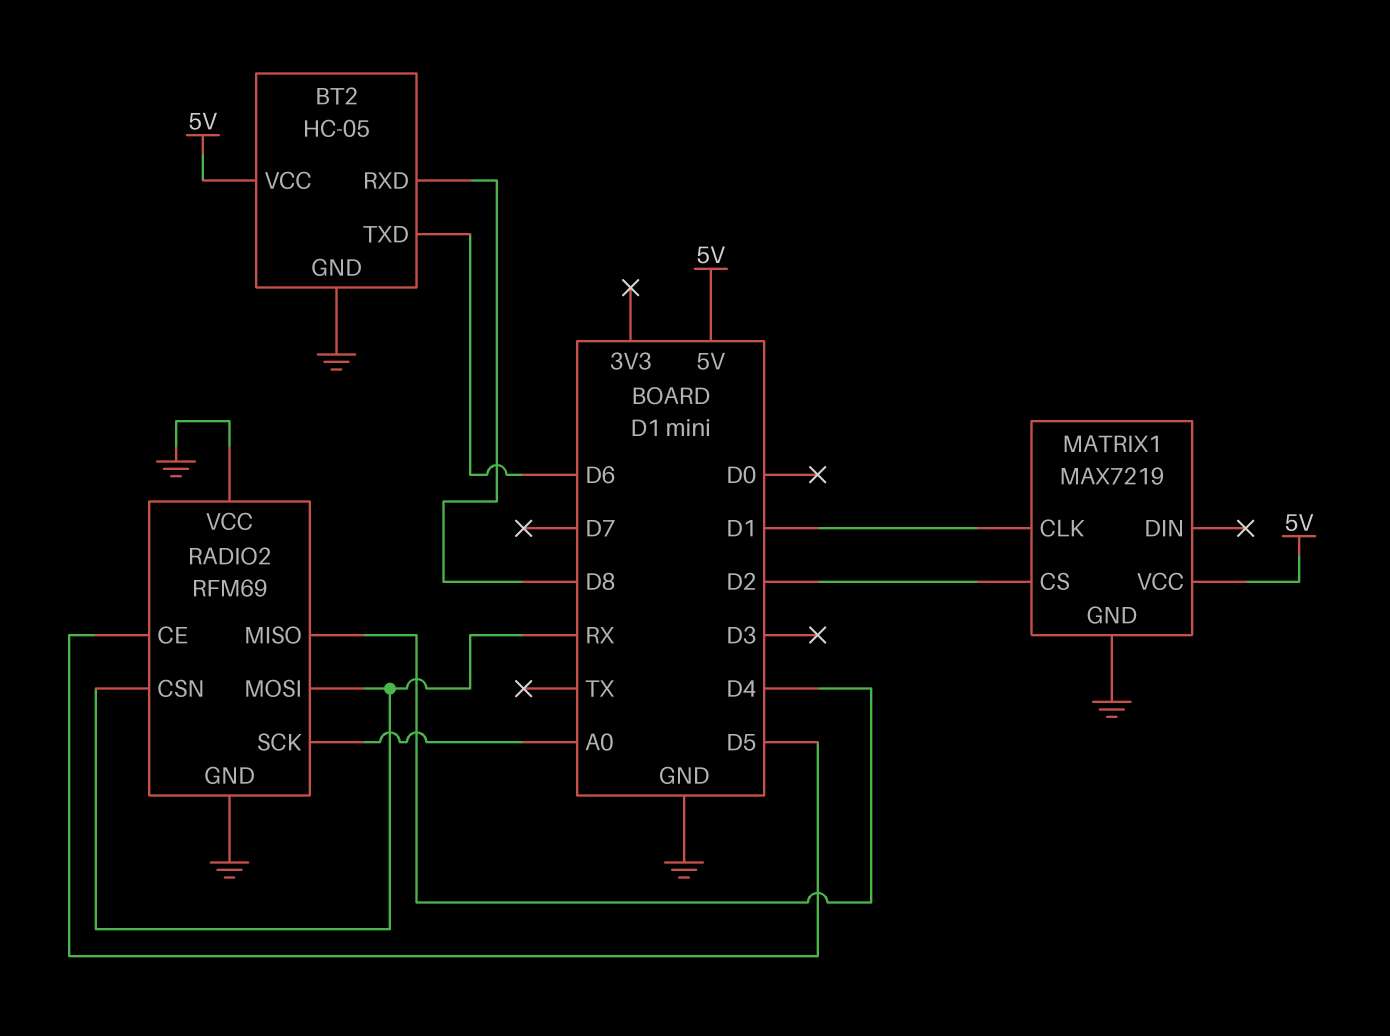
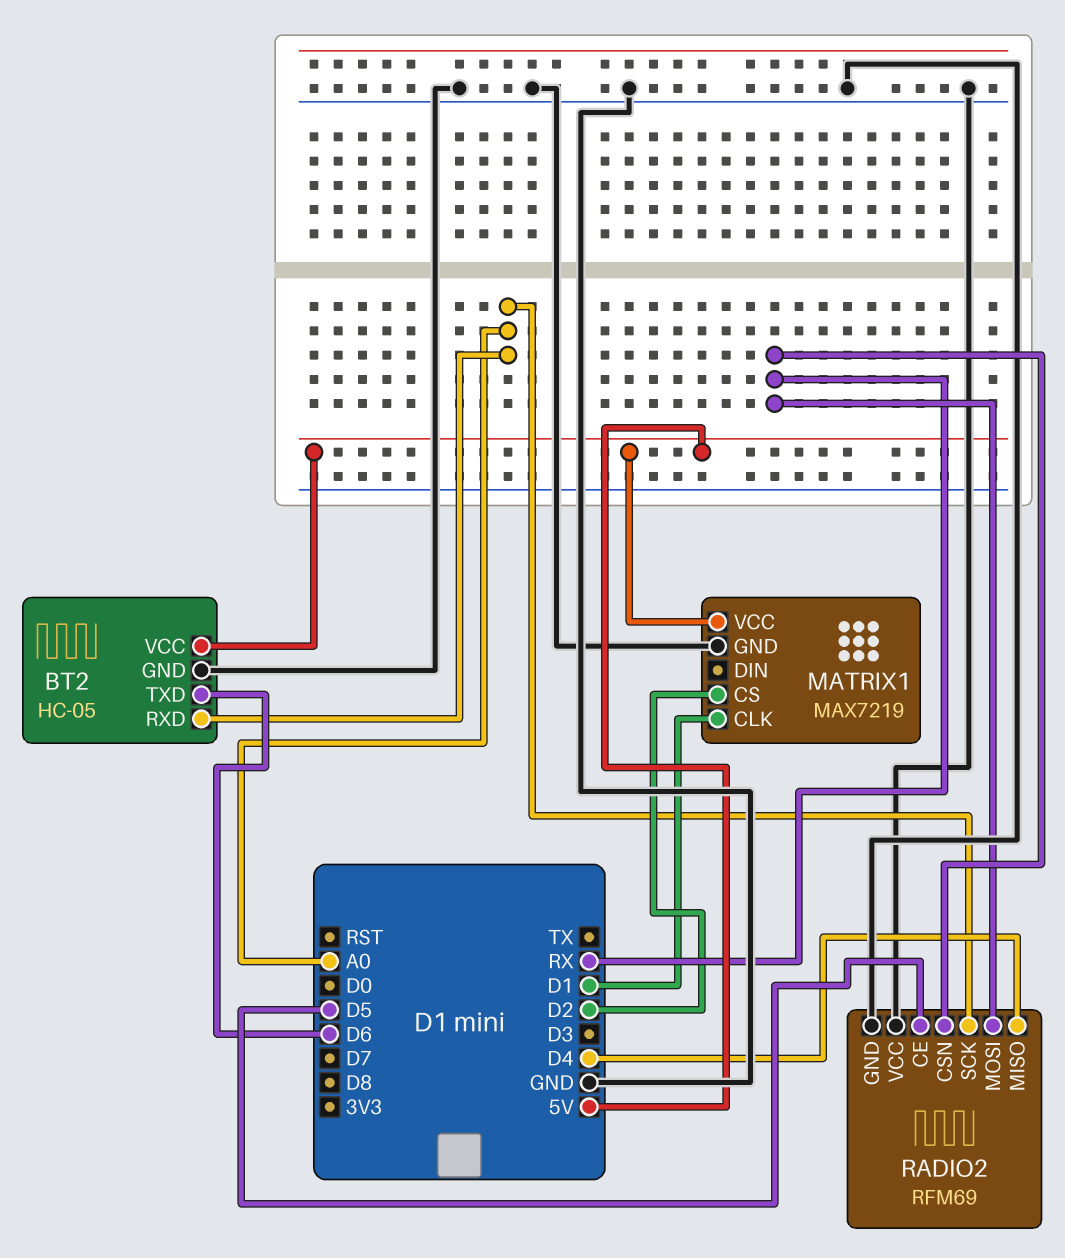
BT2 pin RXD: D8 -> A0

